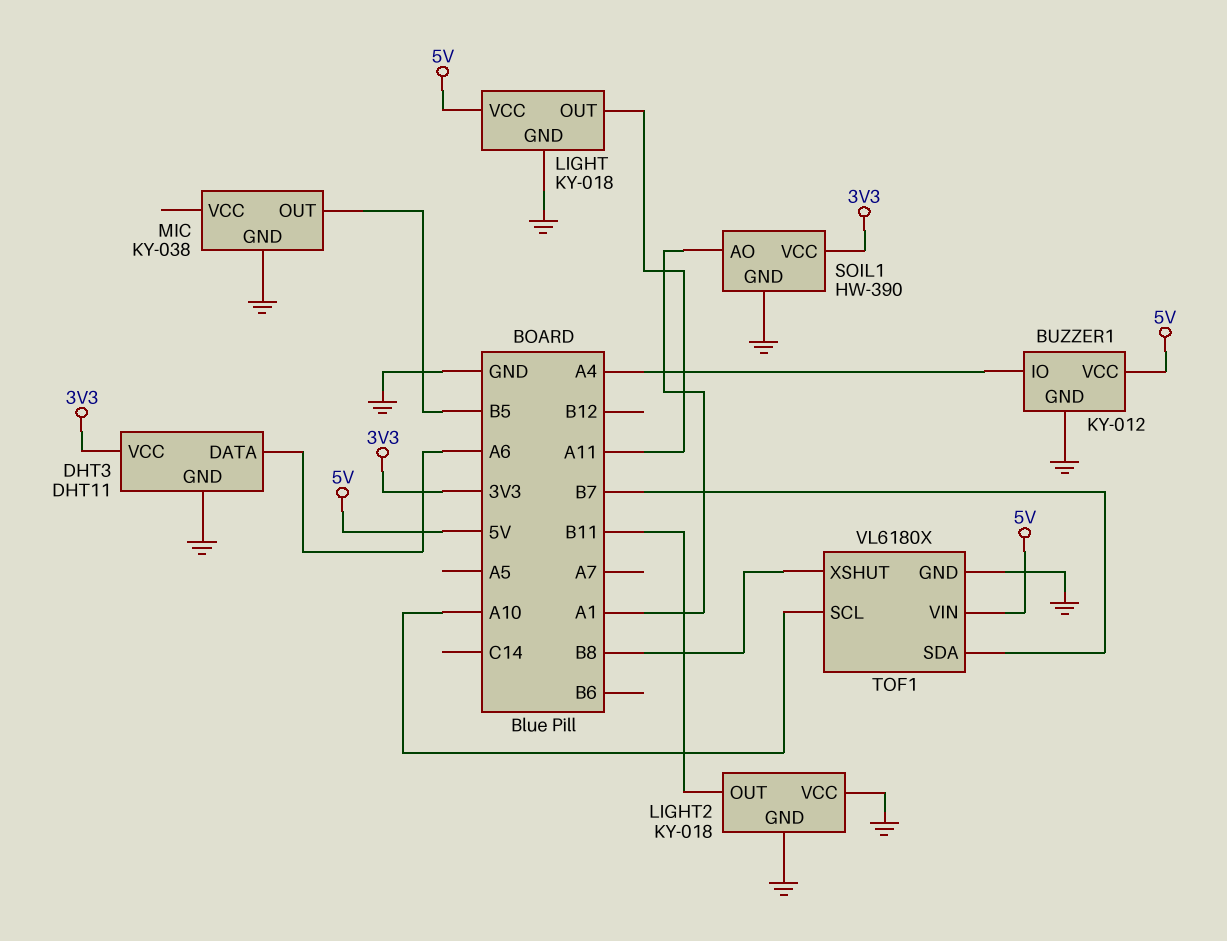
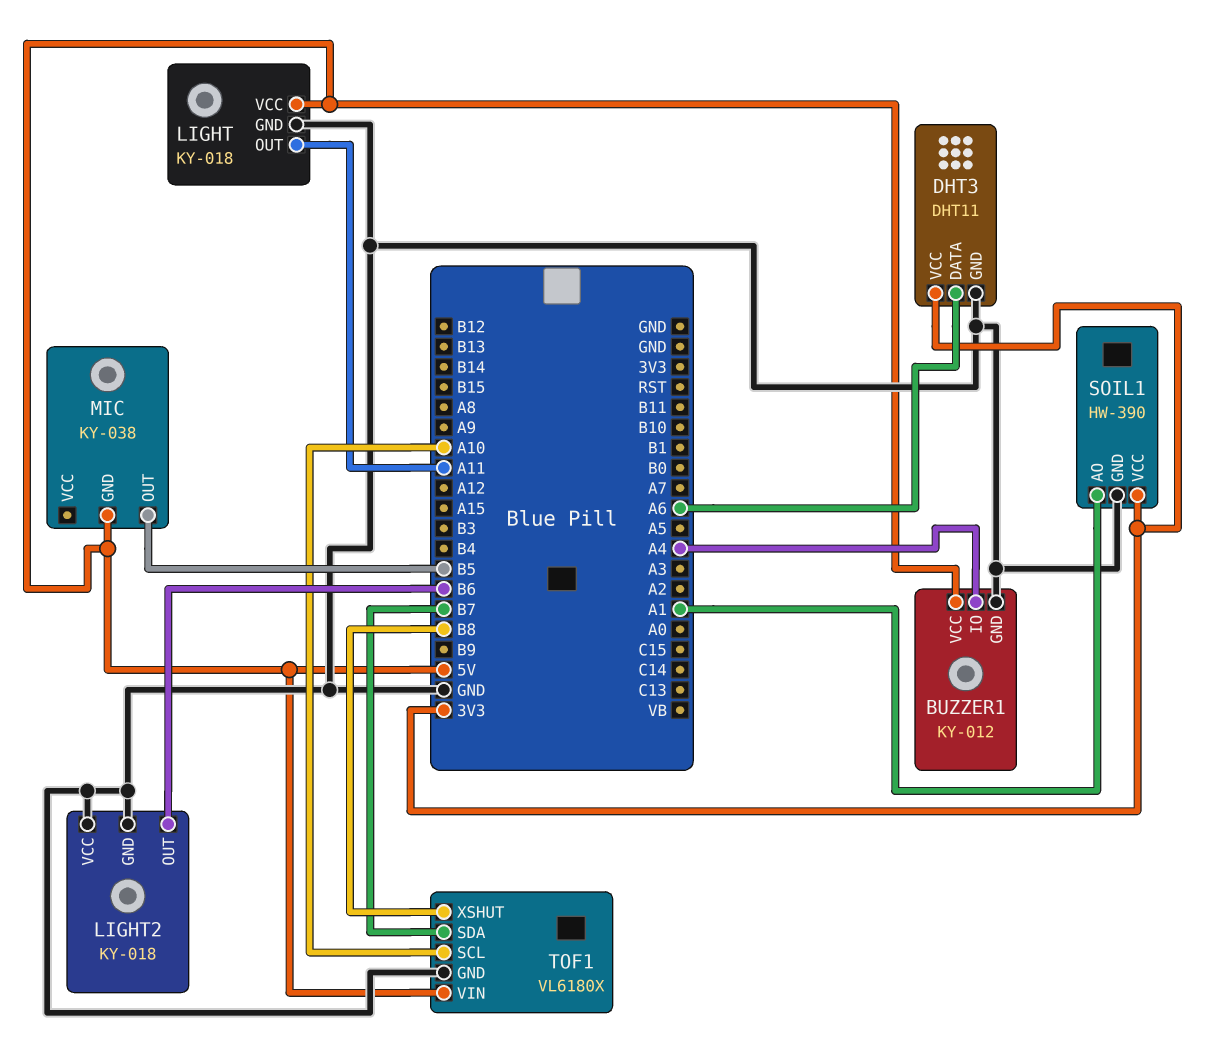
LIGHT2 pin OUT: B11 -> B6
MIC pin GND: GND -> 5V

